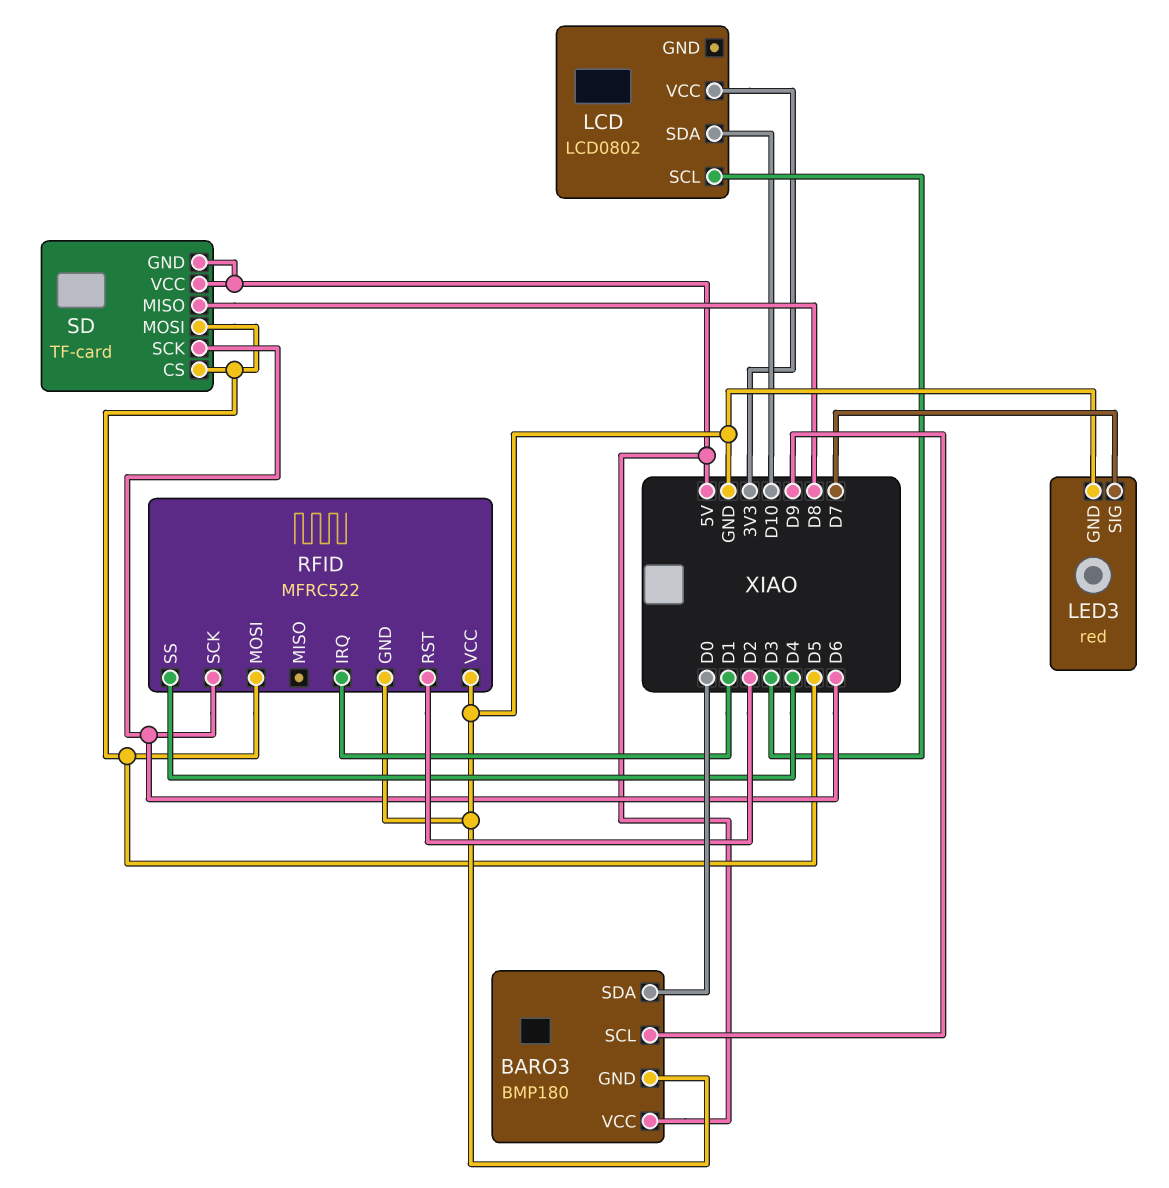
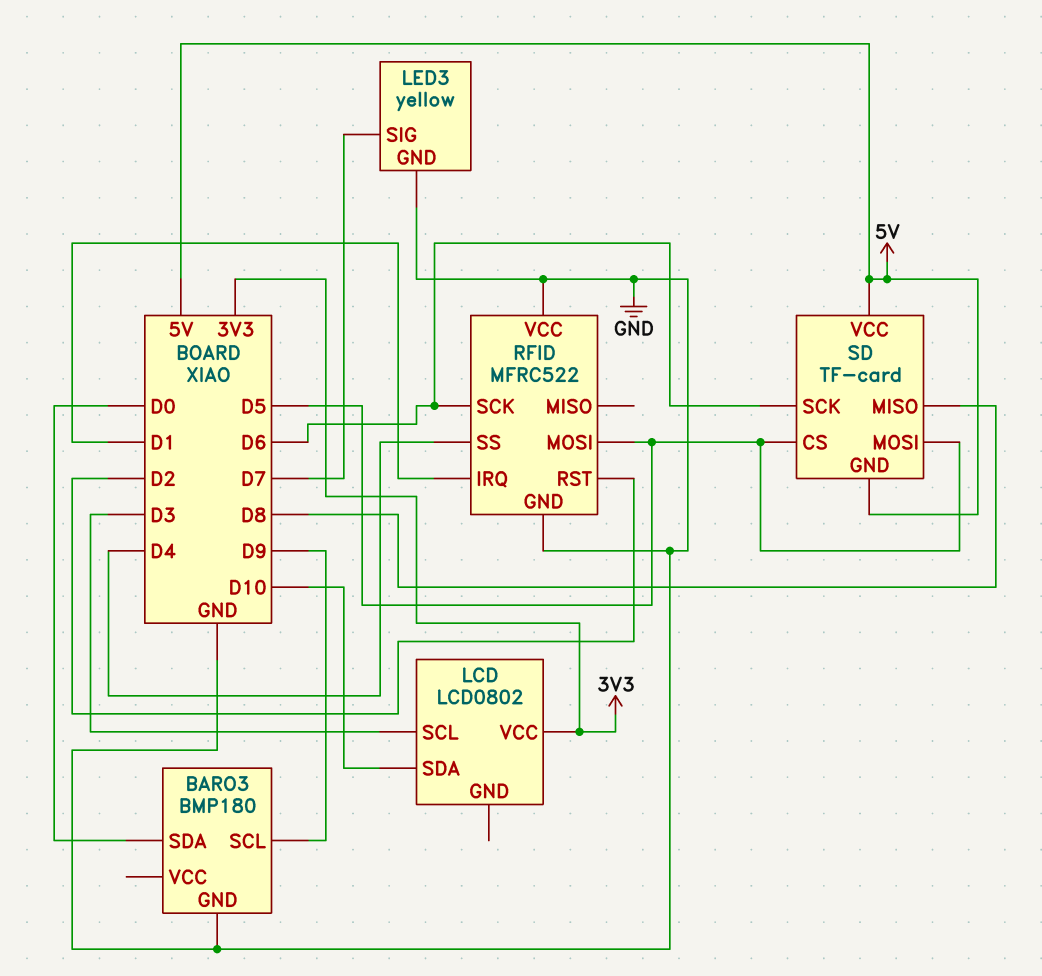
BARO3 pin VCC: 5V -> none
LED3: red -> yellow

